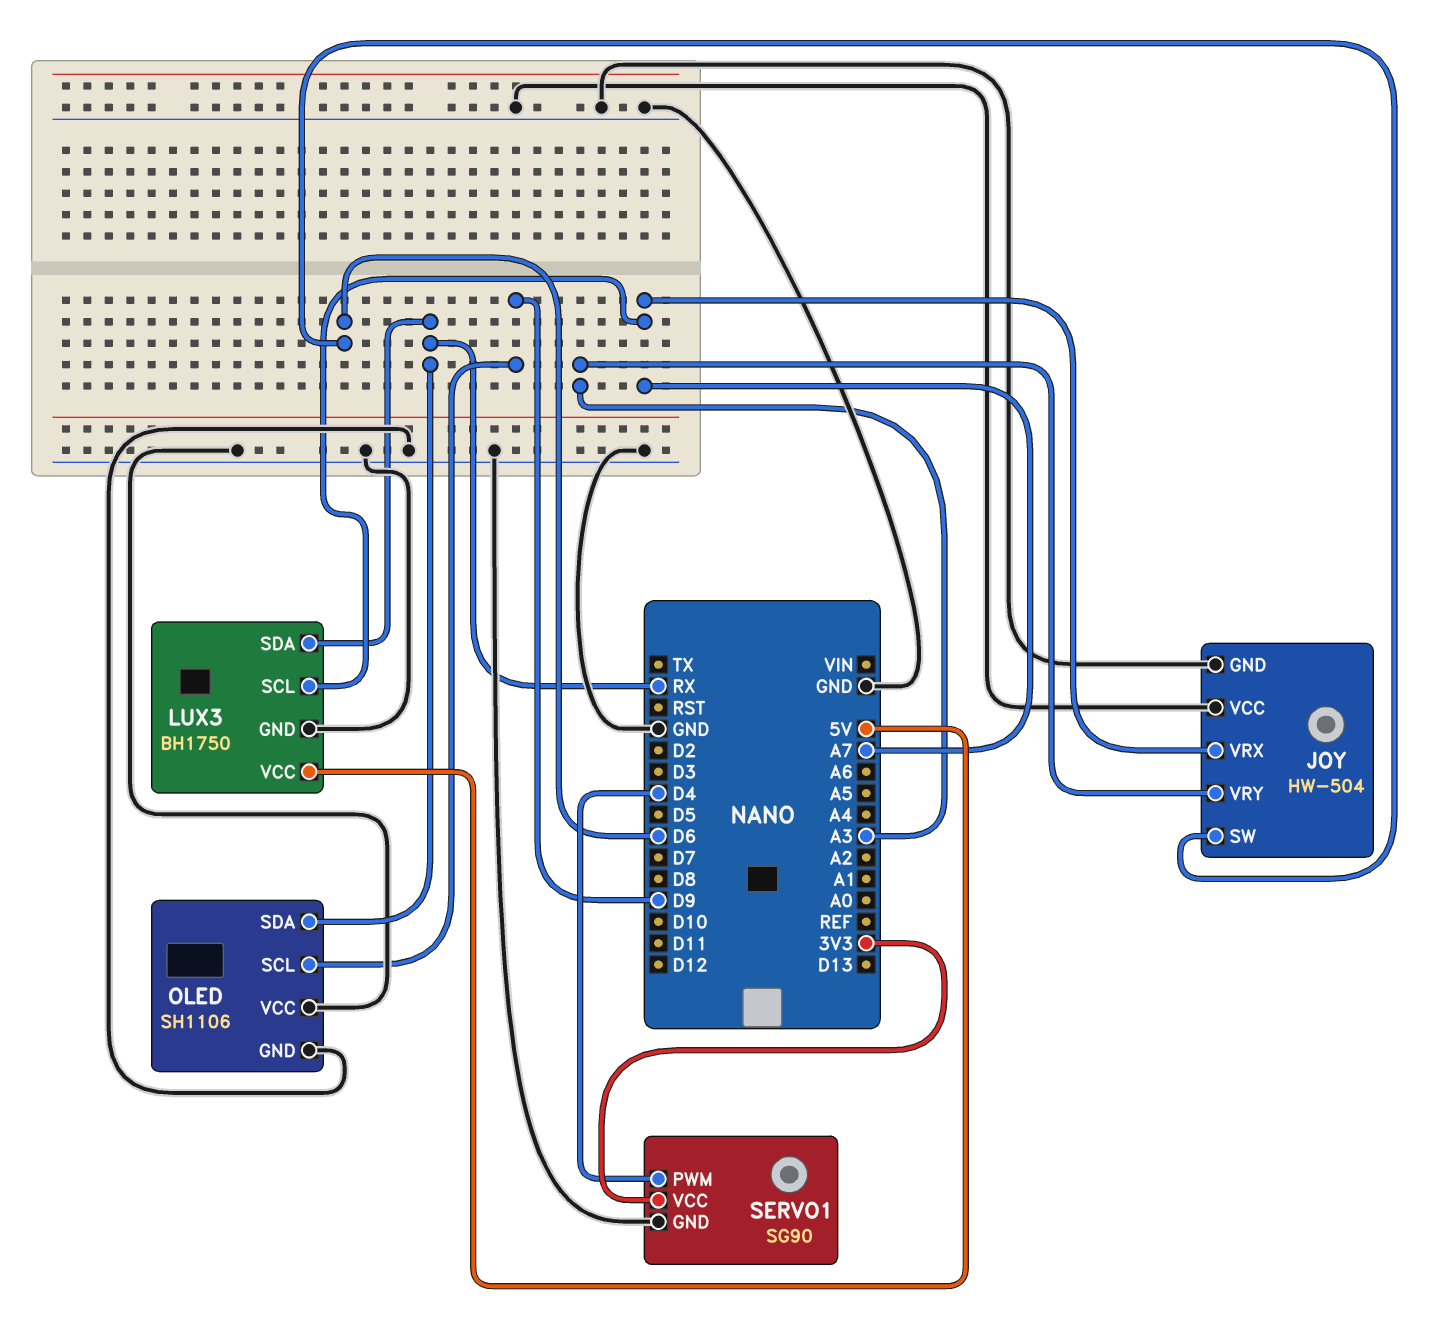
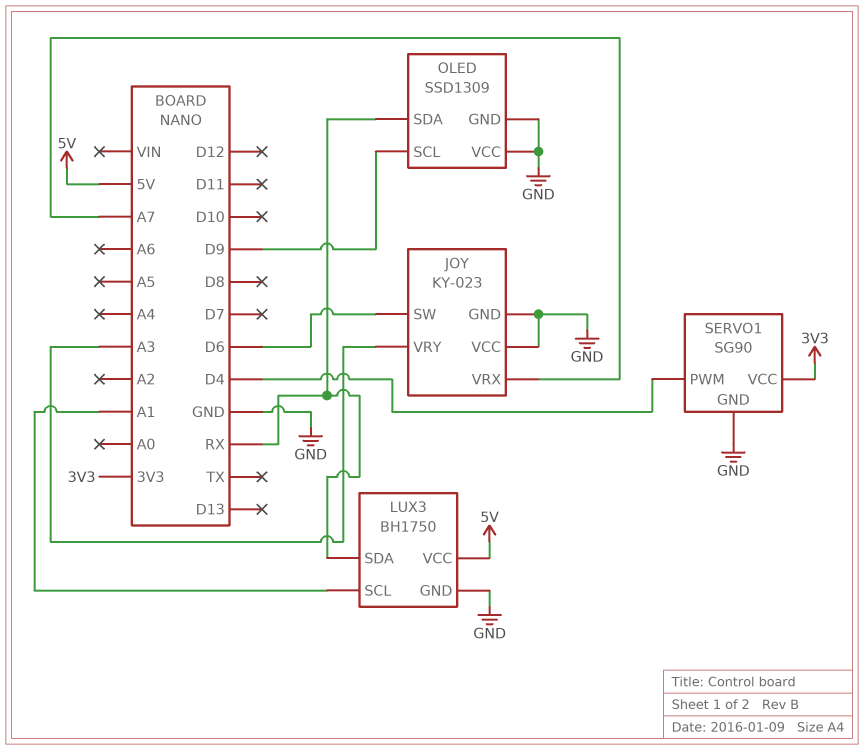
JOY: HW-504 -> KY-023
LUX3 pin SCL: A7 -> A1
OLED: SH1106 -> SSD1309

